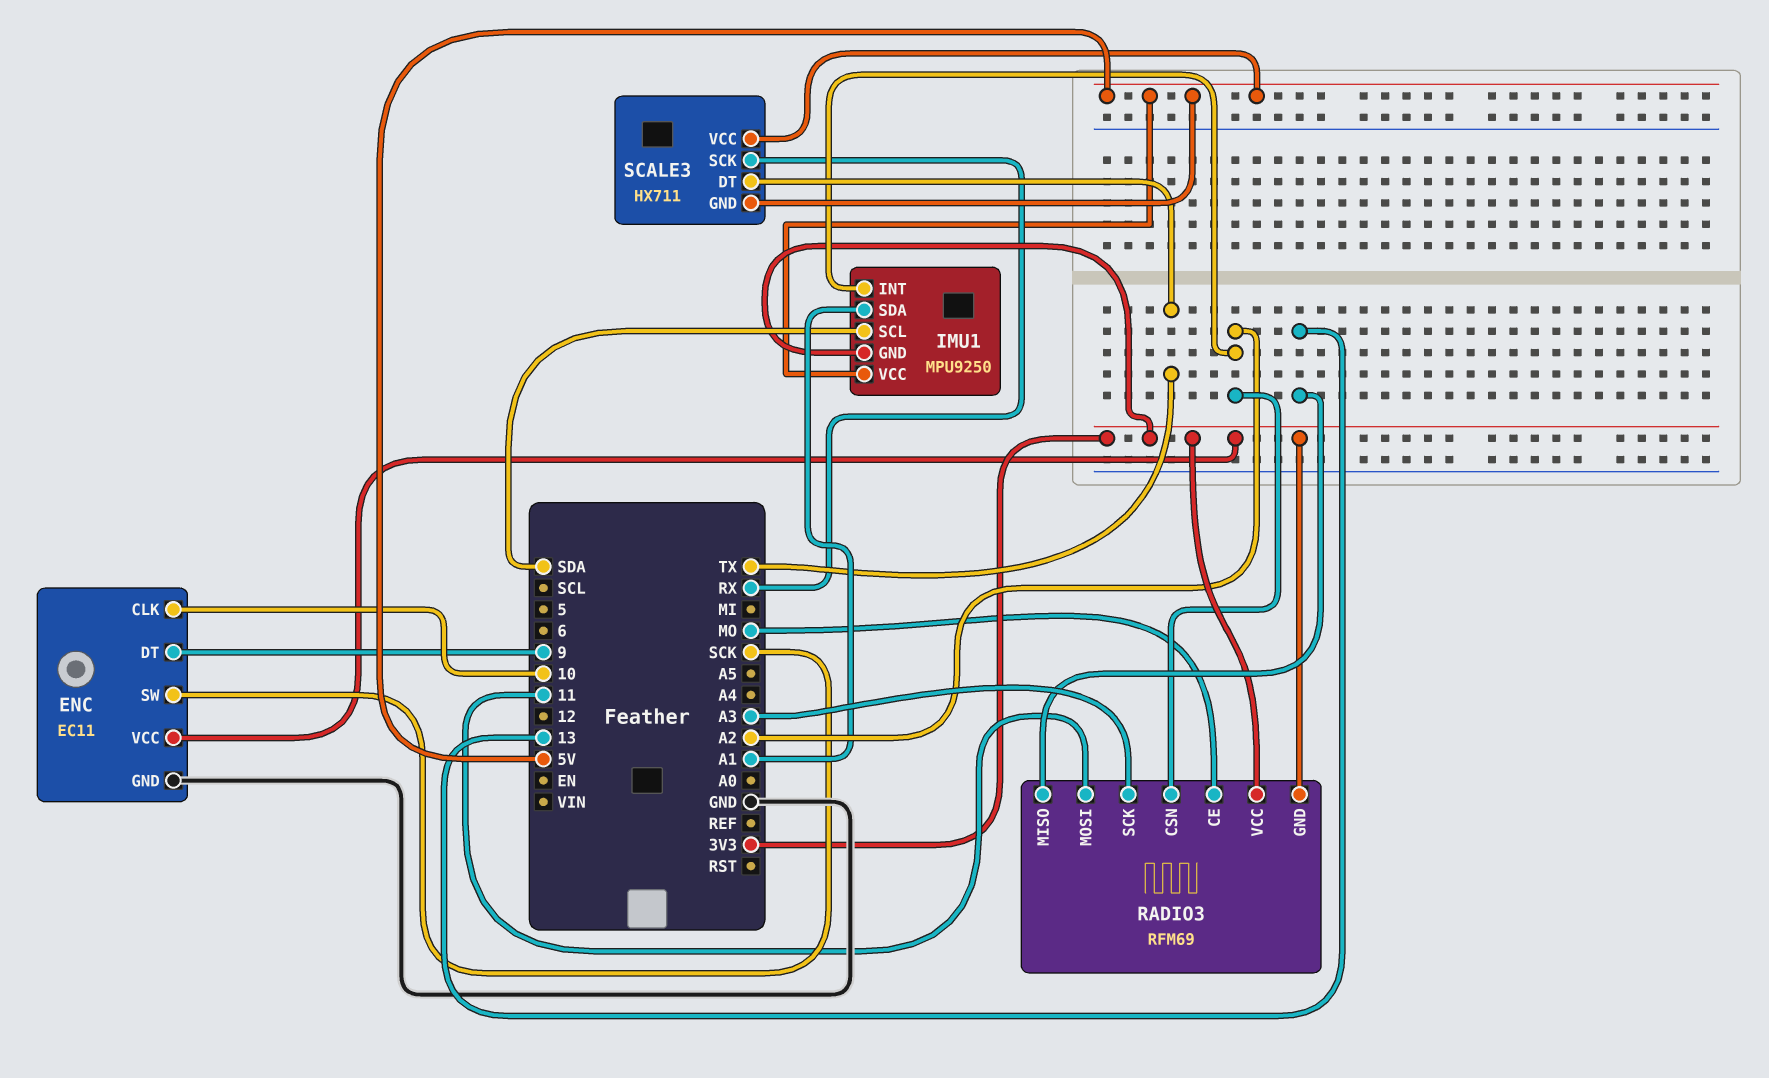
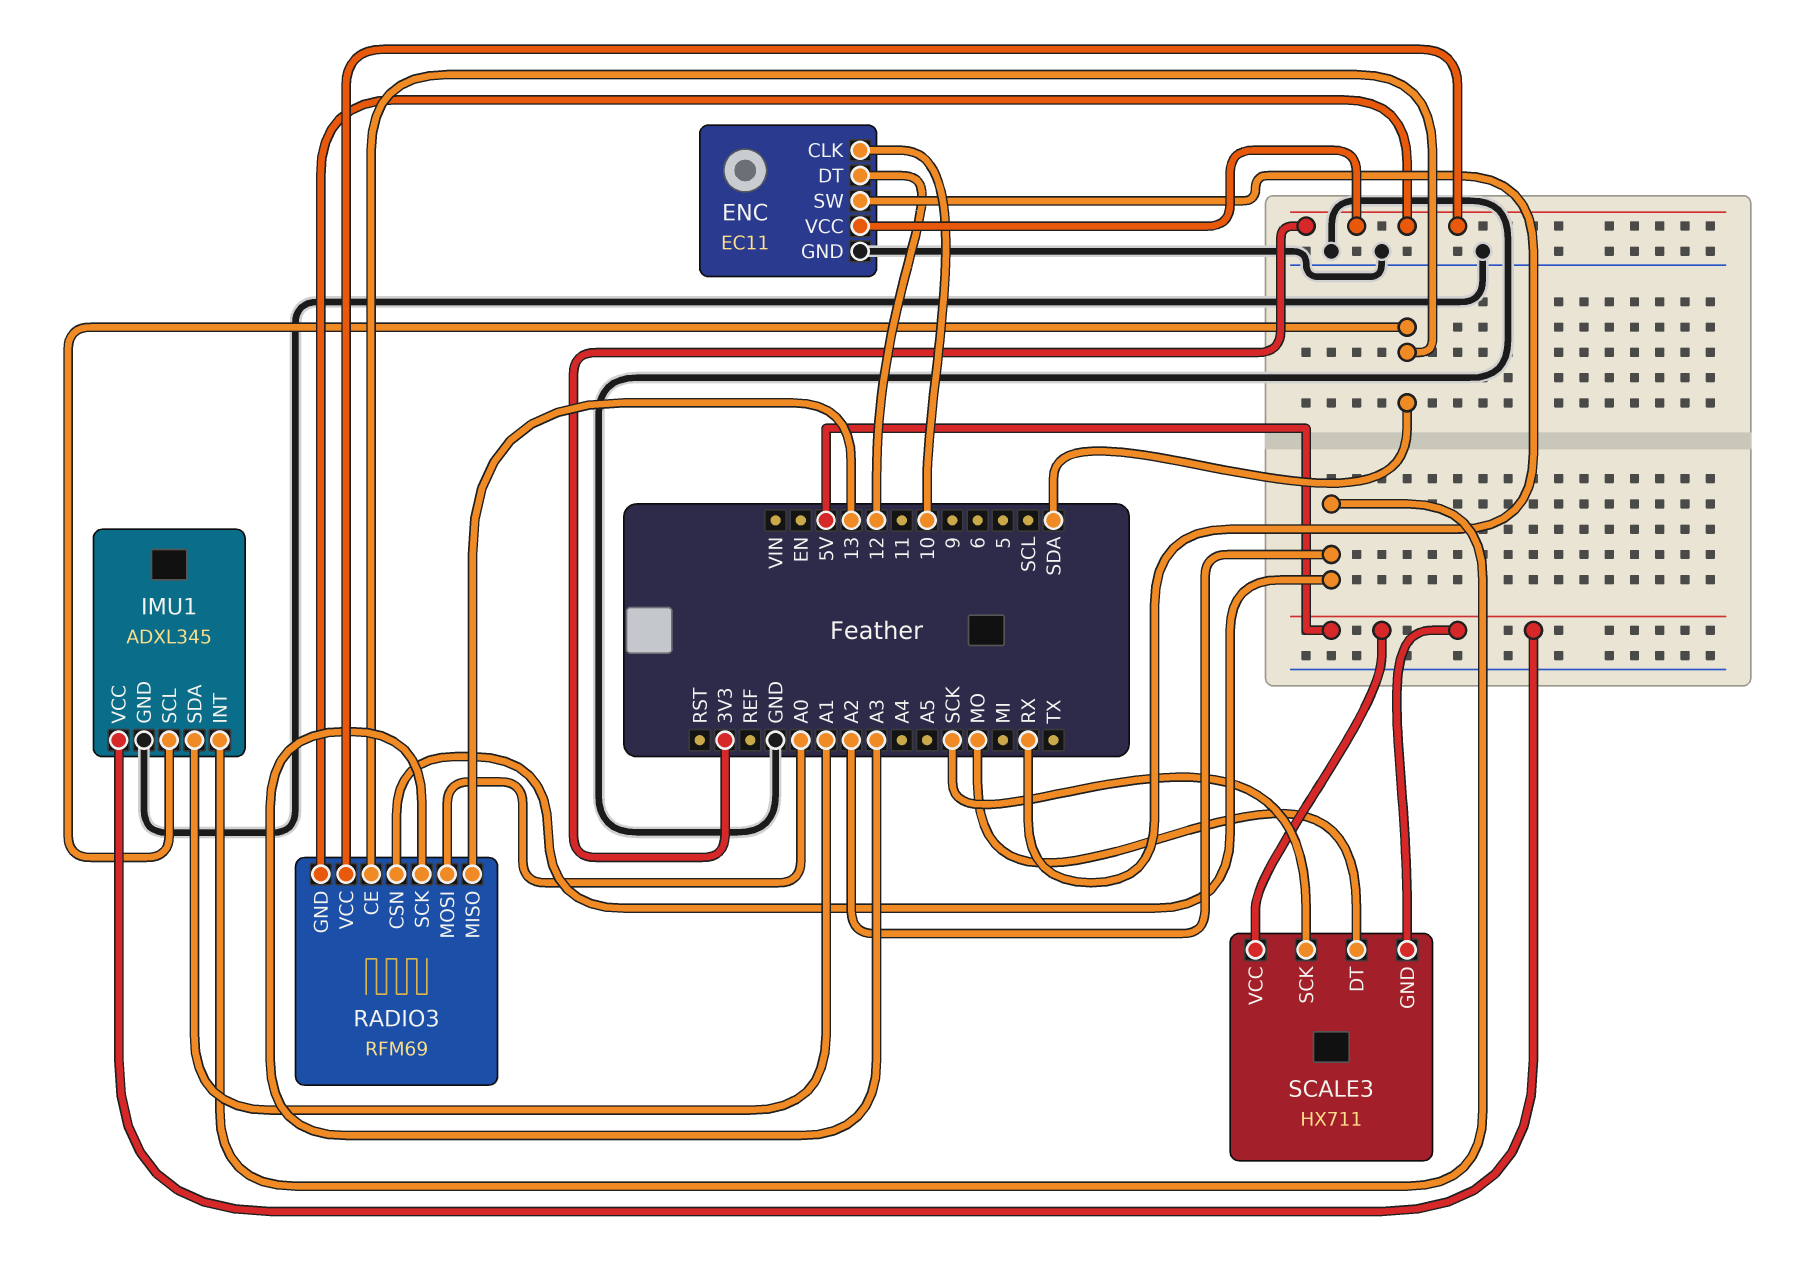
ENC pin DT: 9 -> 12
ENC pin SW: SCK -> RX
IMU1: MPU9250 -> ADXL345
IMU1 pin GND: 3V3 -> GND
RADIO3 pin CE: MO -> SDA
RADIO3 pin MOSI: 11 -> A0
SCALE3 pin DT: TX -> MO
SCALE3 pin SCK: RX -> SCK

